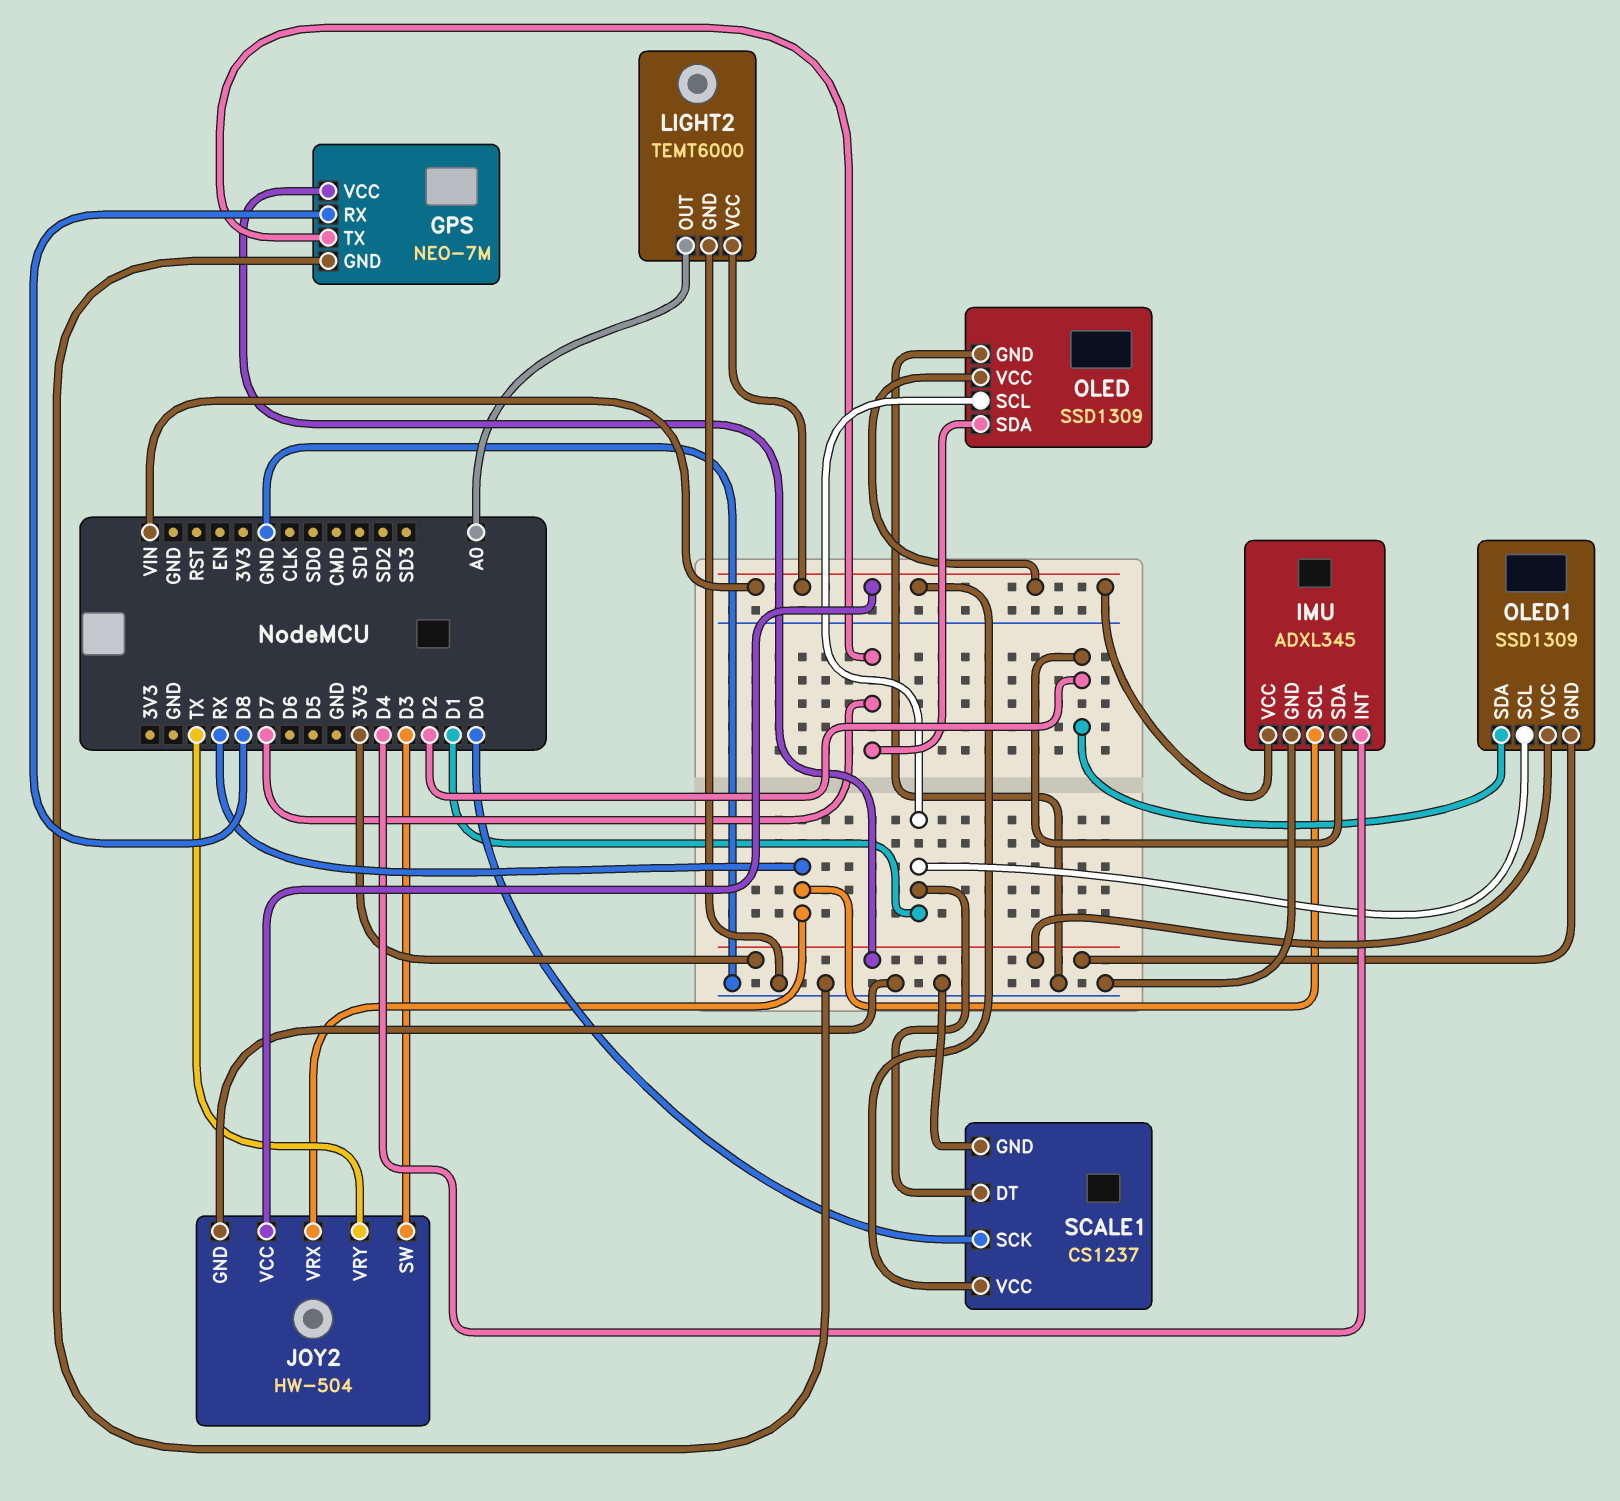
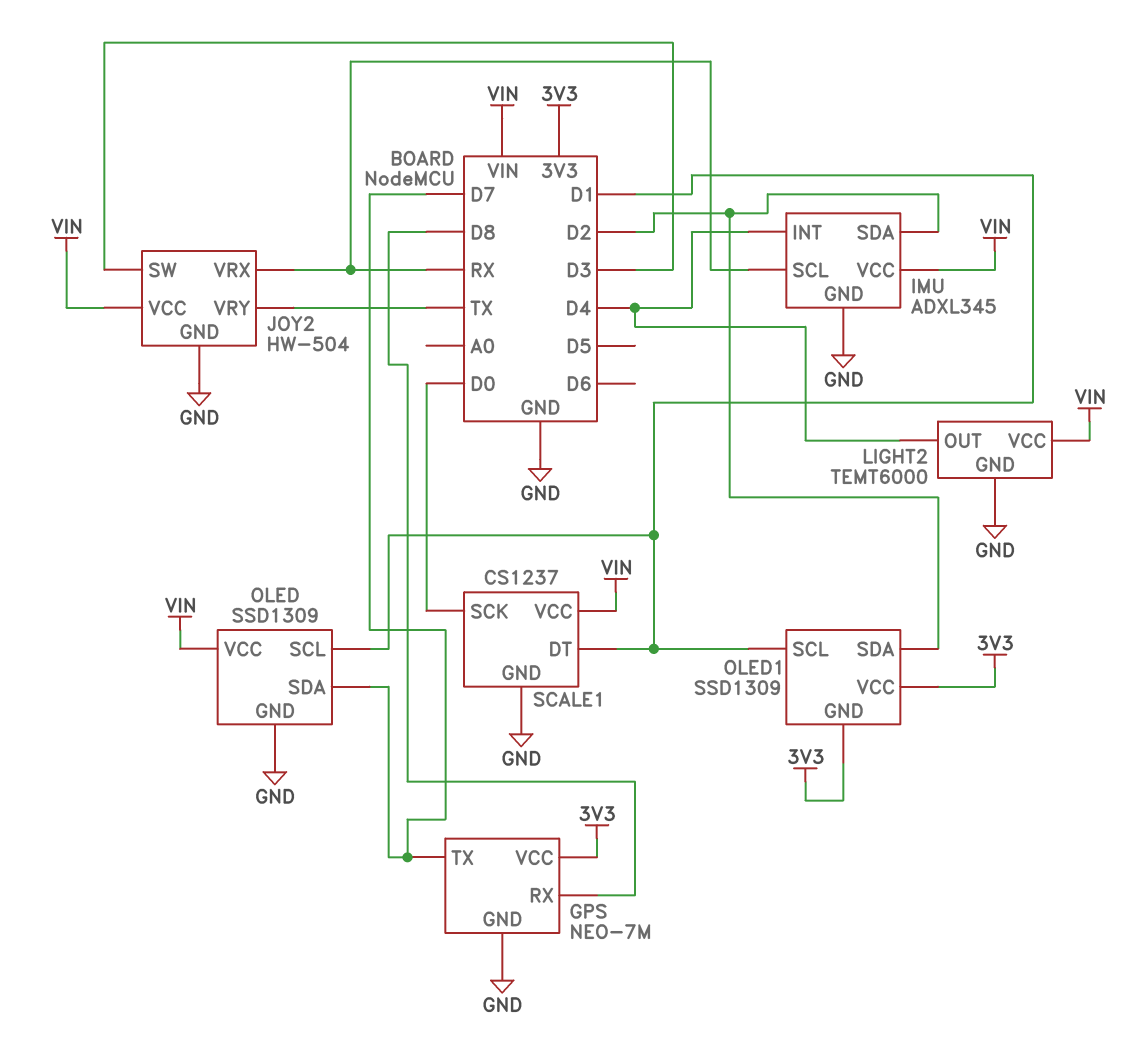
LIGHT2 pin OUT: A0 -> D4

